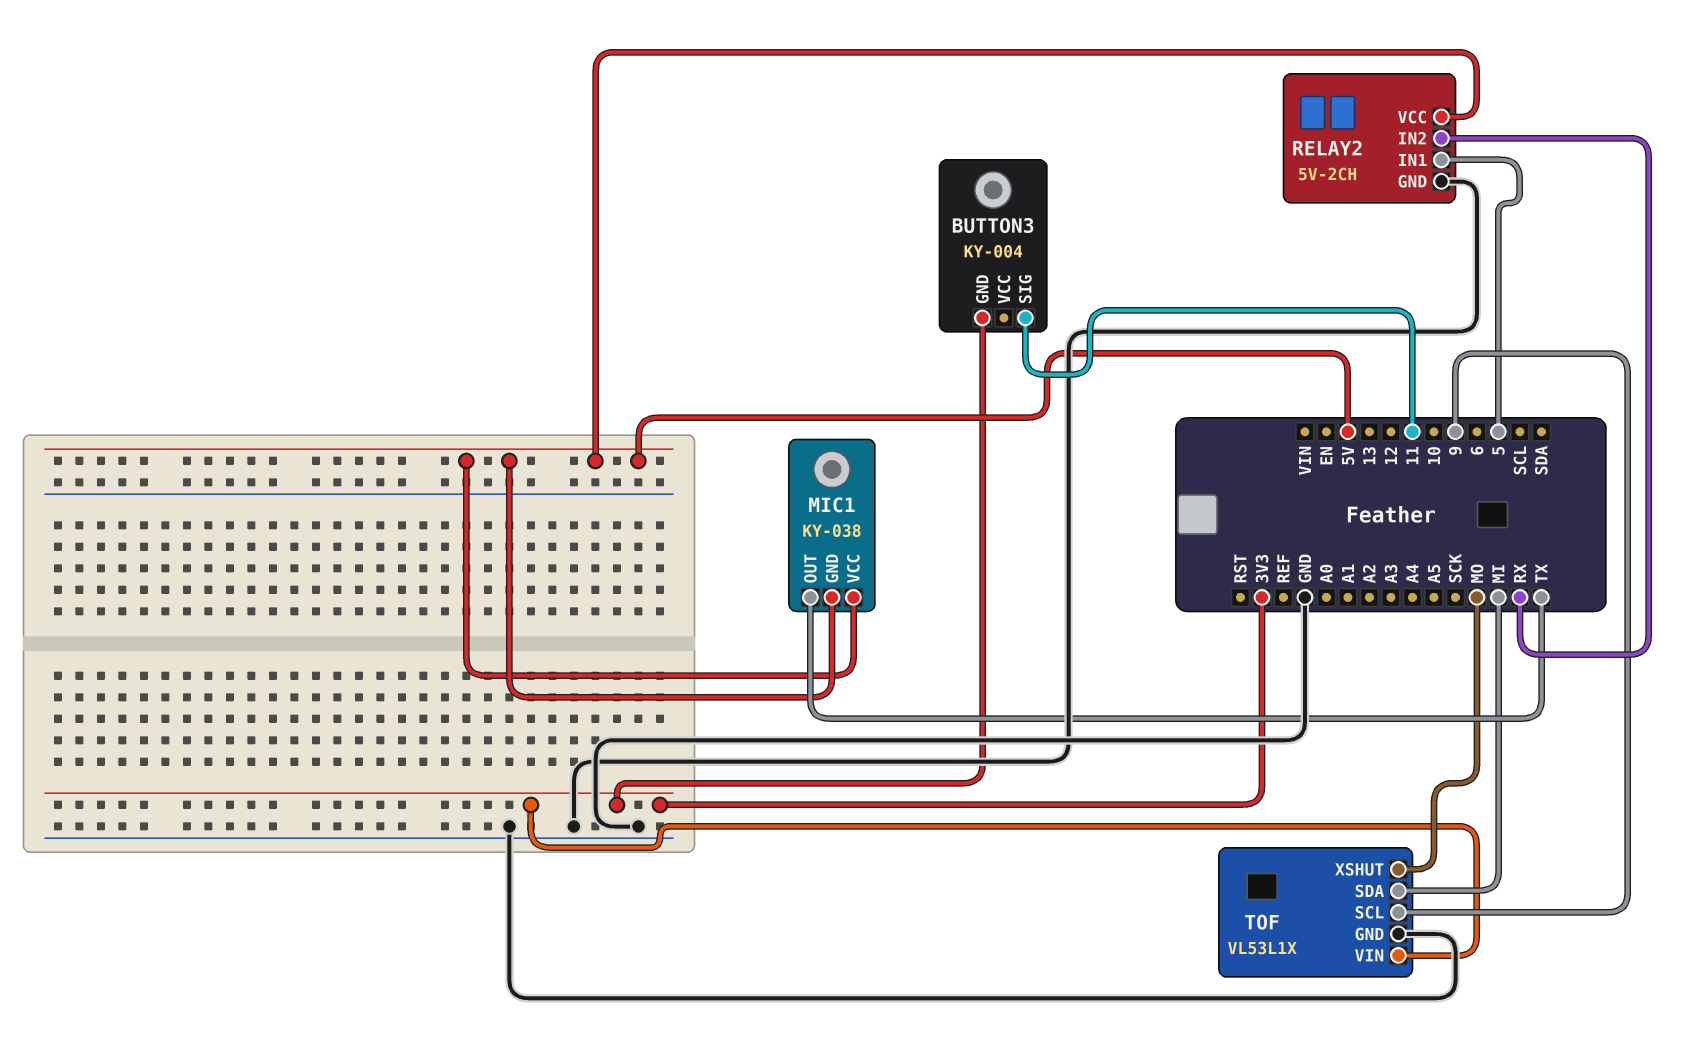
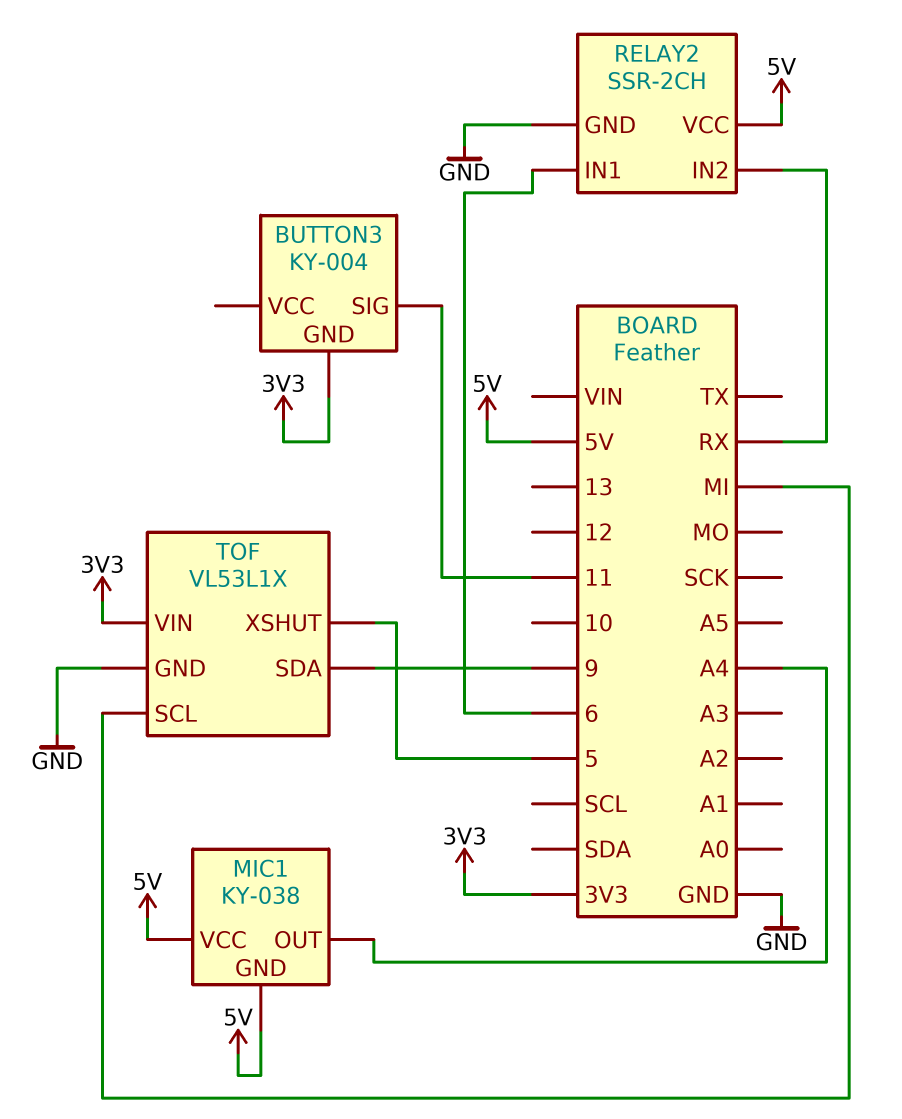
MIC1 pin OUT: TX -> A4
RELAY2: 5V-2CH -> SSR-2CH
RELAY2 pin IN1: 5 -> 6
TOF pin SCL: 9 -> MI
TOF pin SDA: MI -> 9
TOF pin XSHUT: MO -> 5

